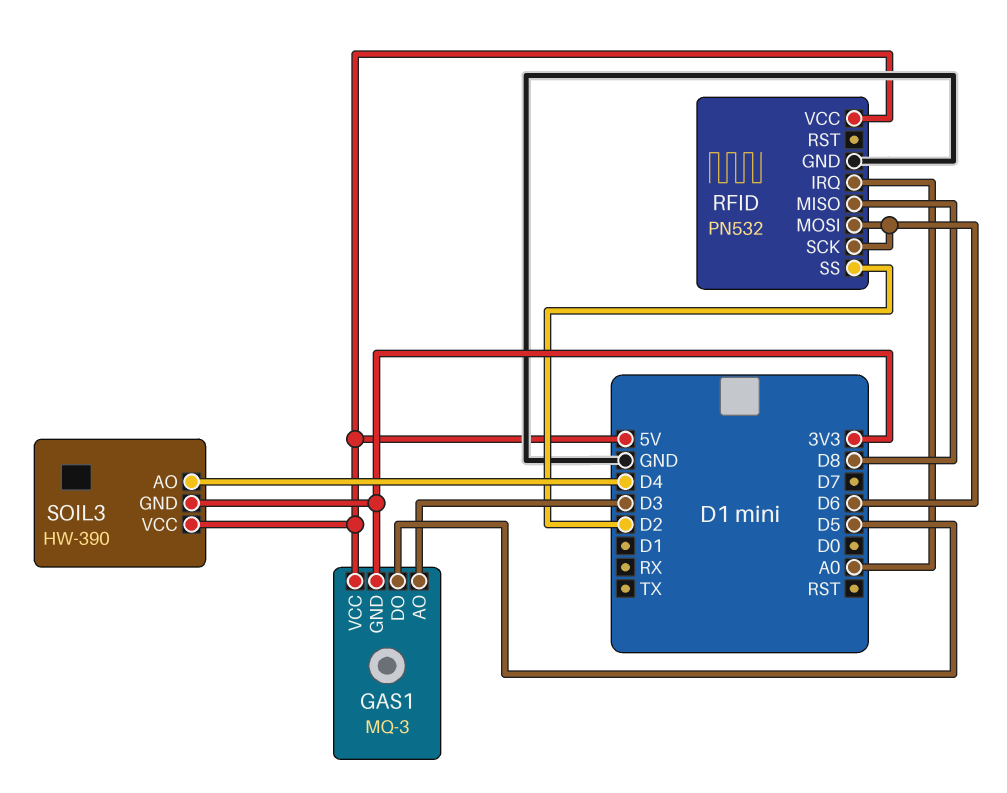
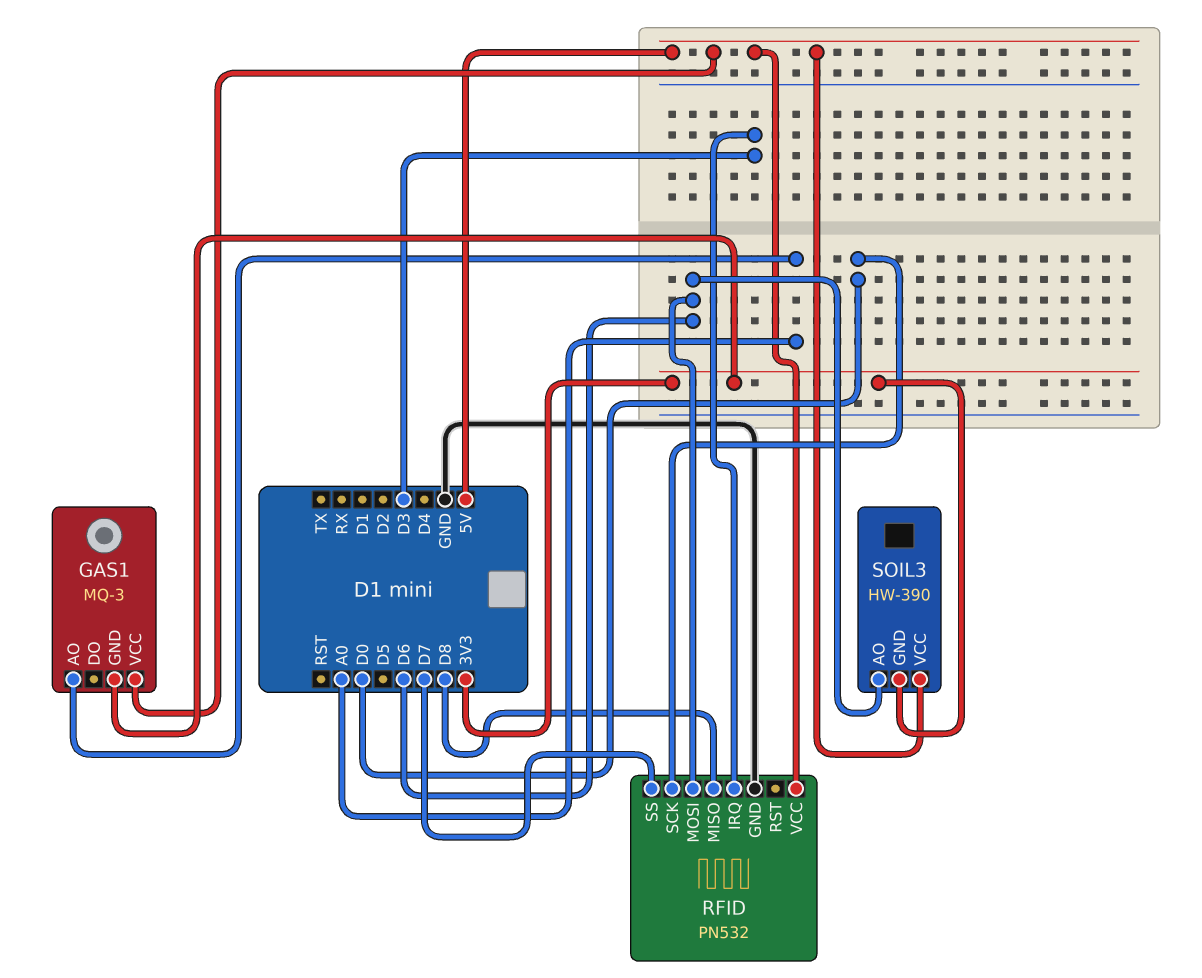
GAS1 pin AO: D3 -> A0
GAS1 pin DO: D5 -> none
RFID pin IRQ: A0 -> D3
RFID pin SCK: D6 -> D0
RFID pin SS: D2 -> D7
SOIL3 pin AO: D4 -> D6

